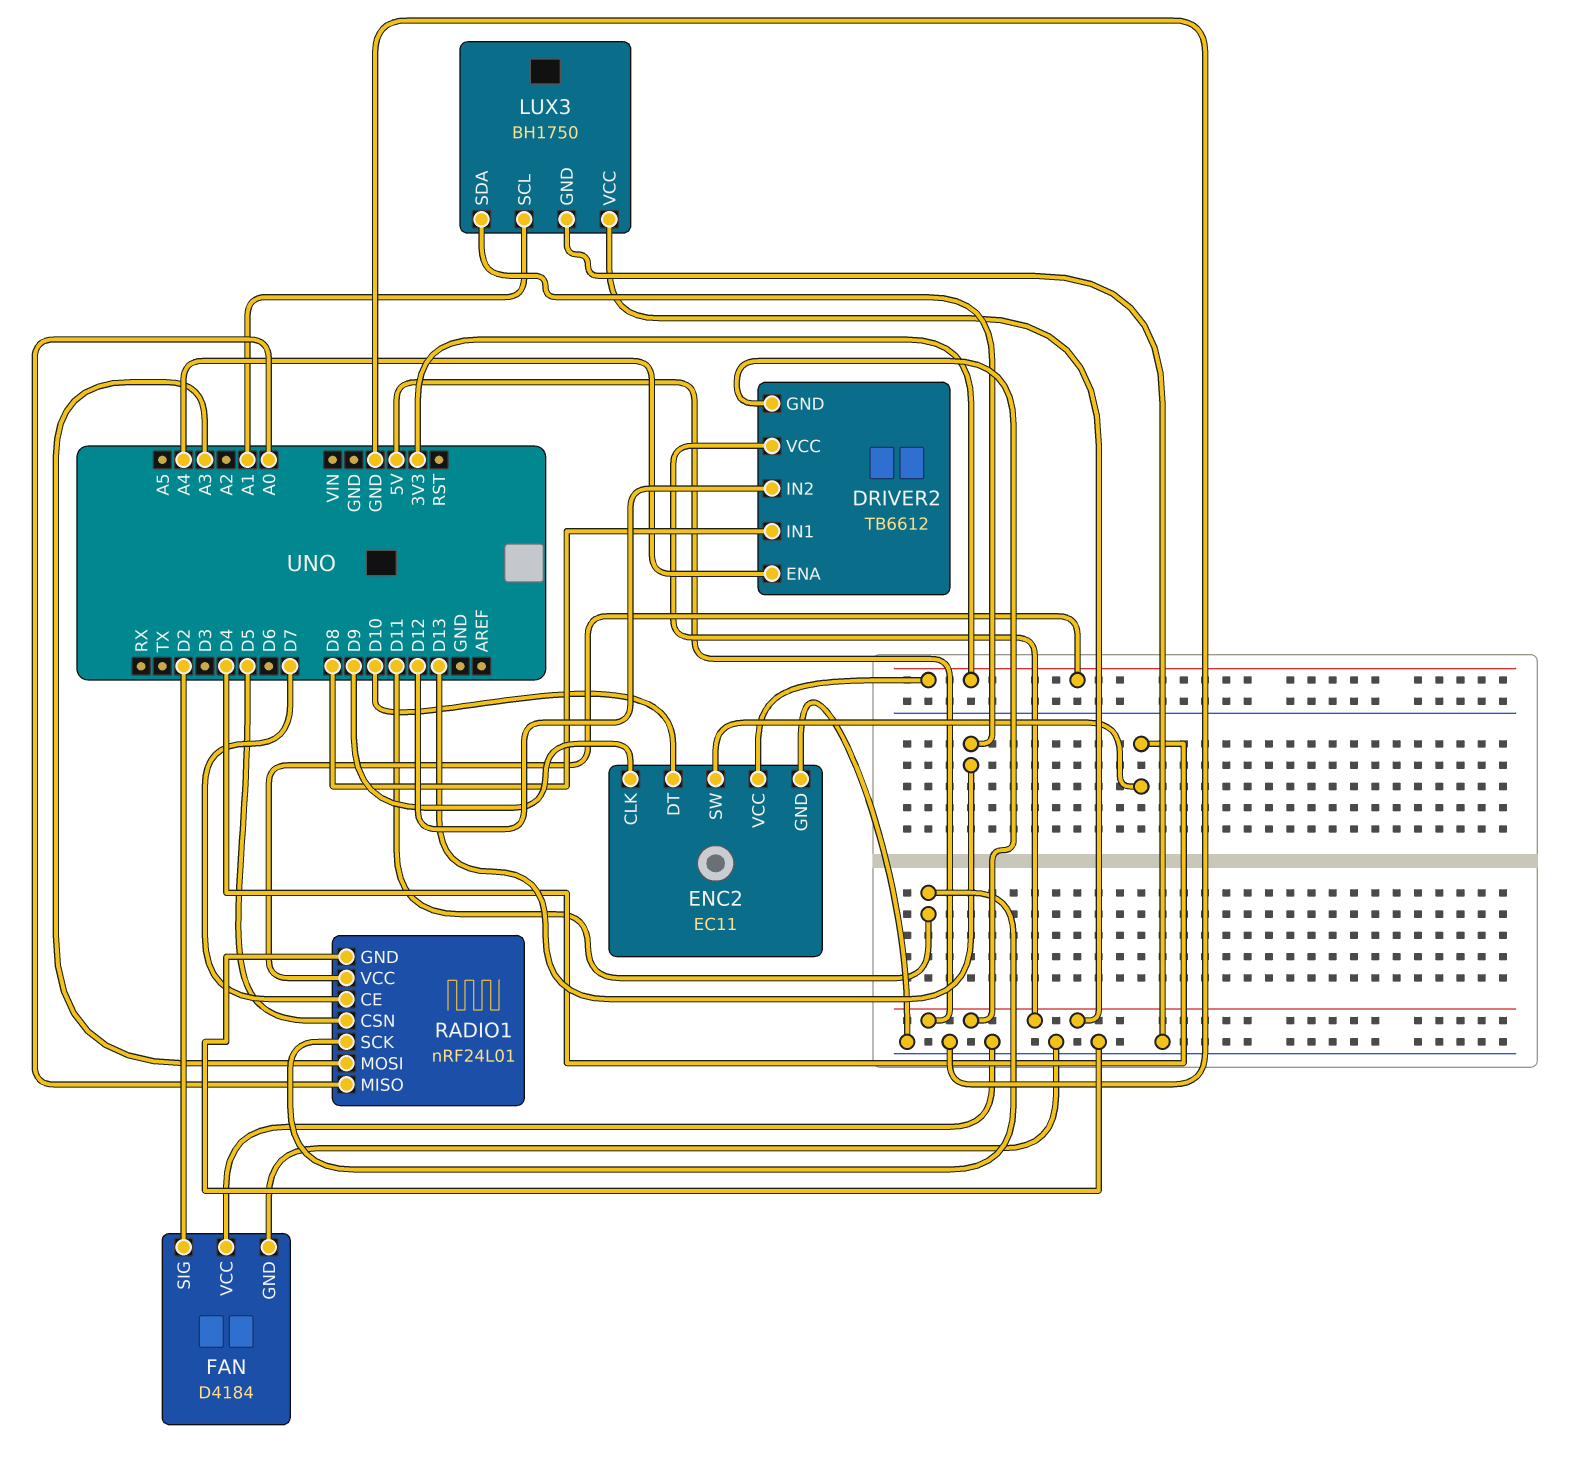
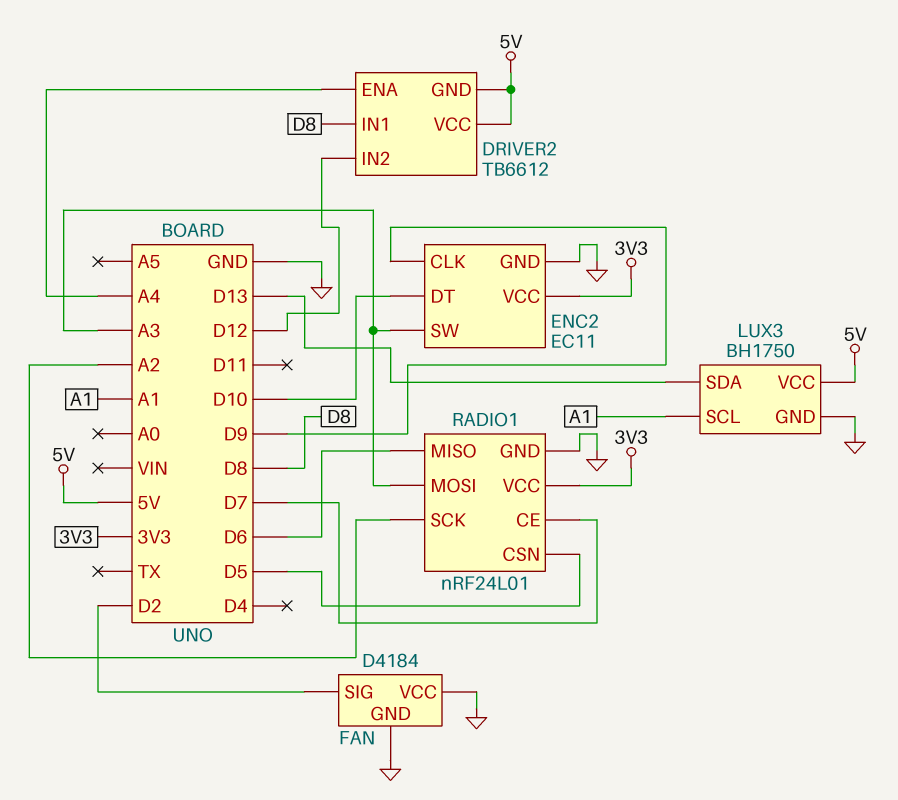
ENC2 pin SW: D4 -> A3
RADIO1 pin MISO: A0 -> D6
RADIO1 pin SCK: D11 -> A2

